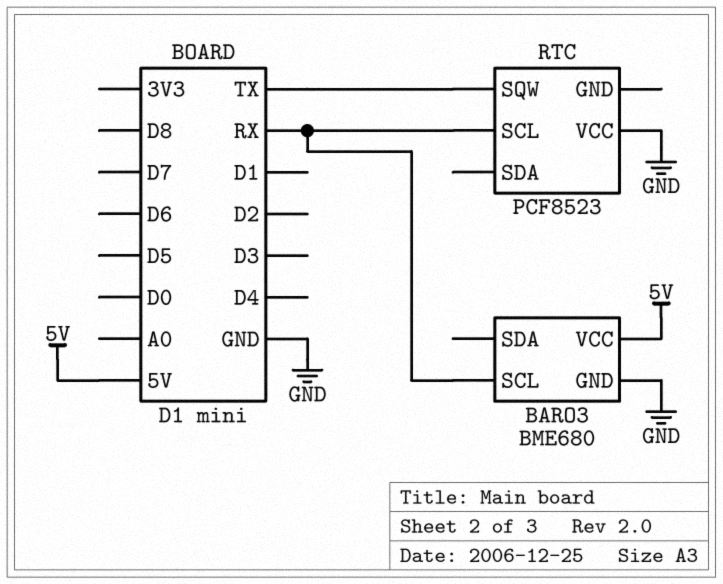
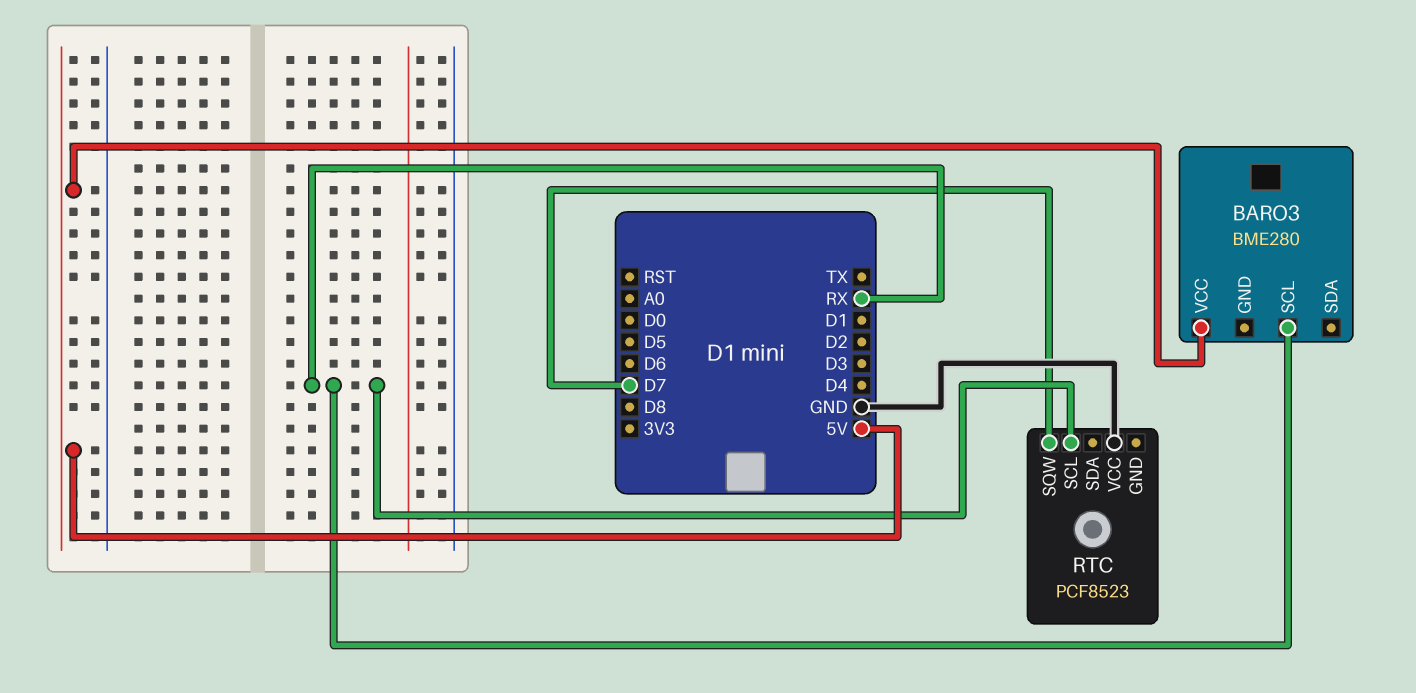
BARO3: BME680 -> BME280
BARO3 pin GND: GND -> none
RTC pin SQW: TX -> D7

